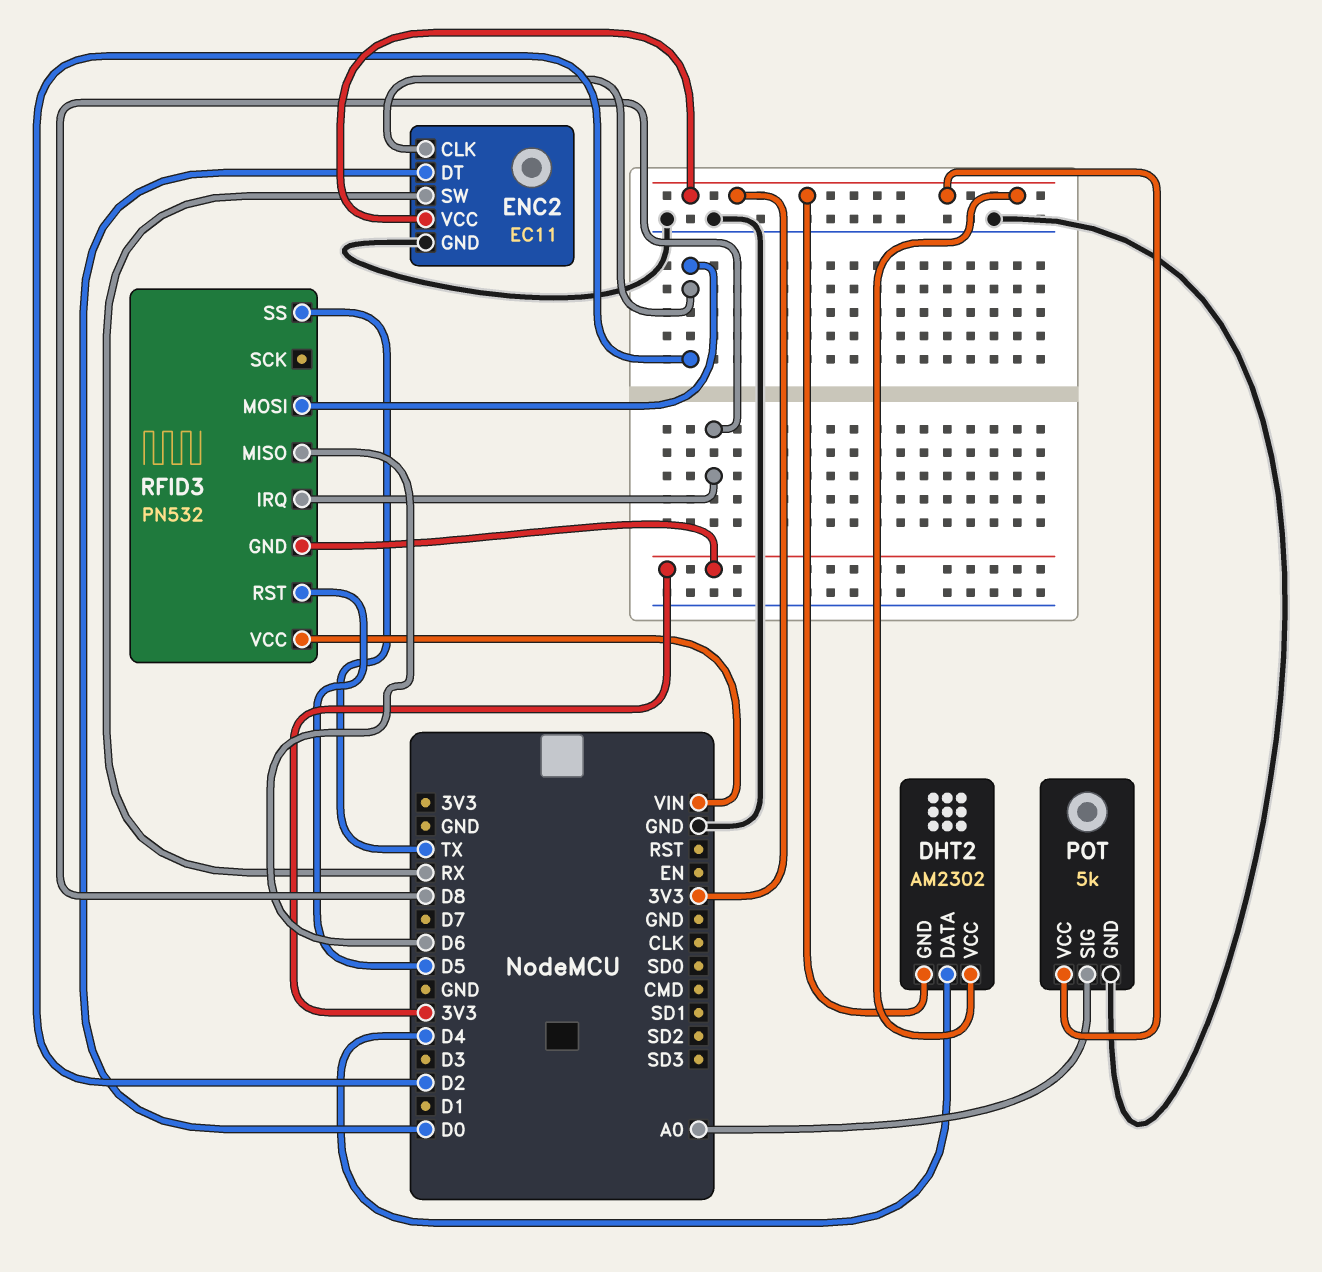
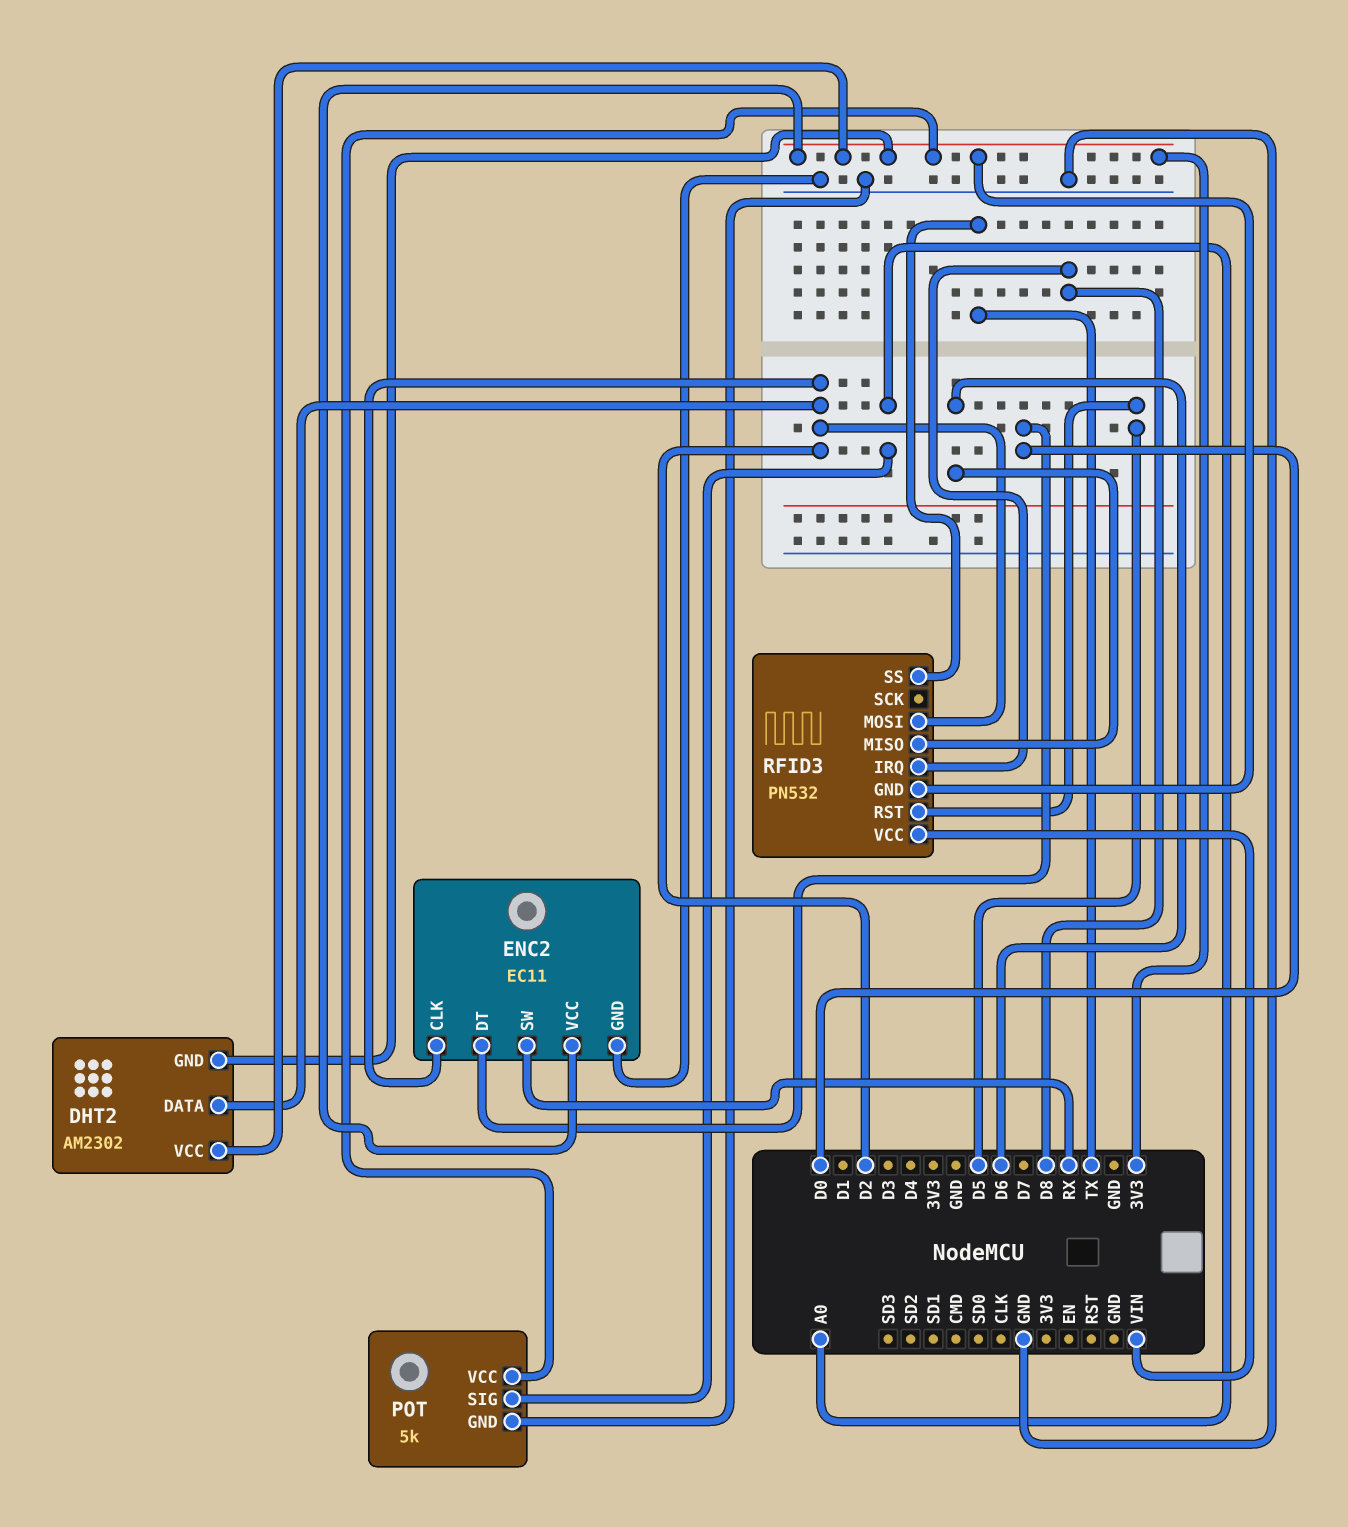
DHT2 pin DATA: D4 -> D2

